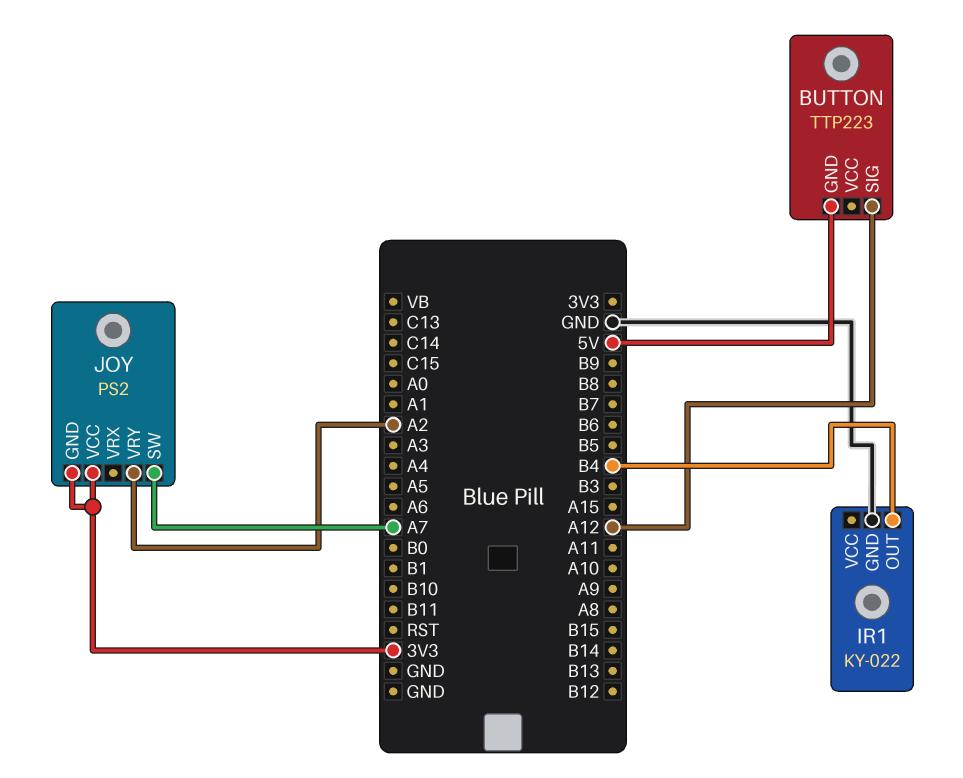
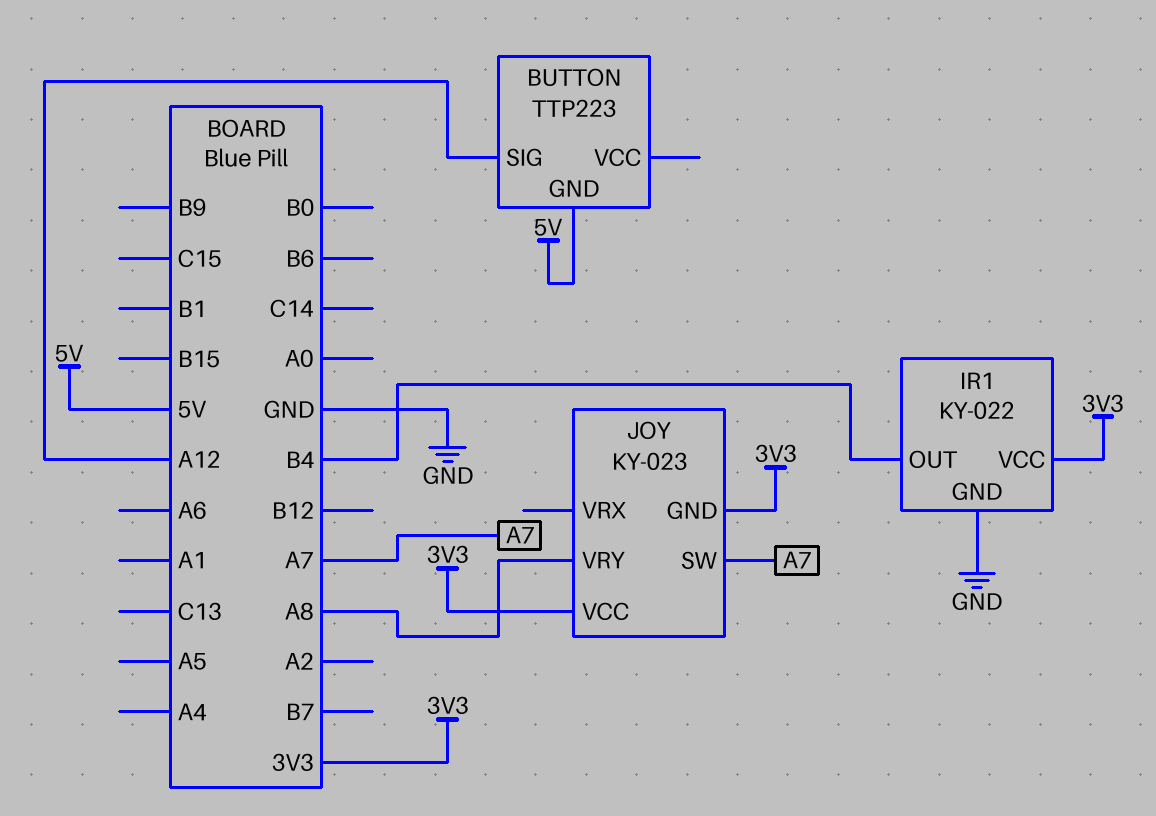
IR1 pin VCC: none -> 3V3
JOY: PS2 -> KY-023
JOY pin VRY: A2 -> A8

